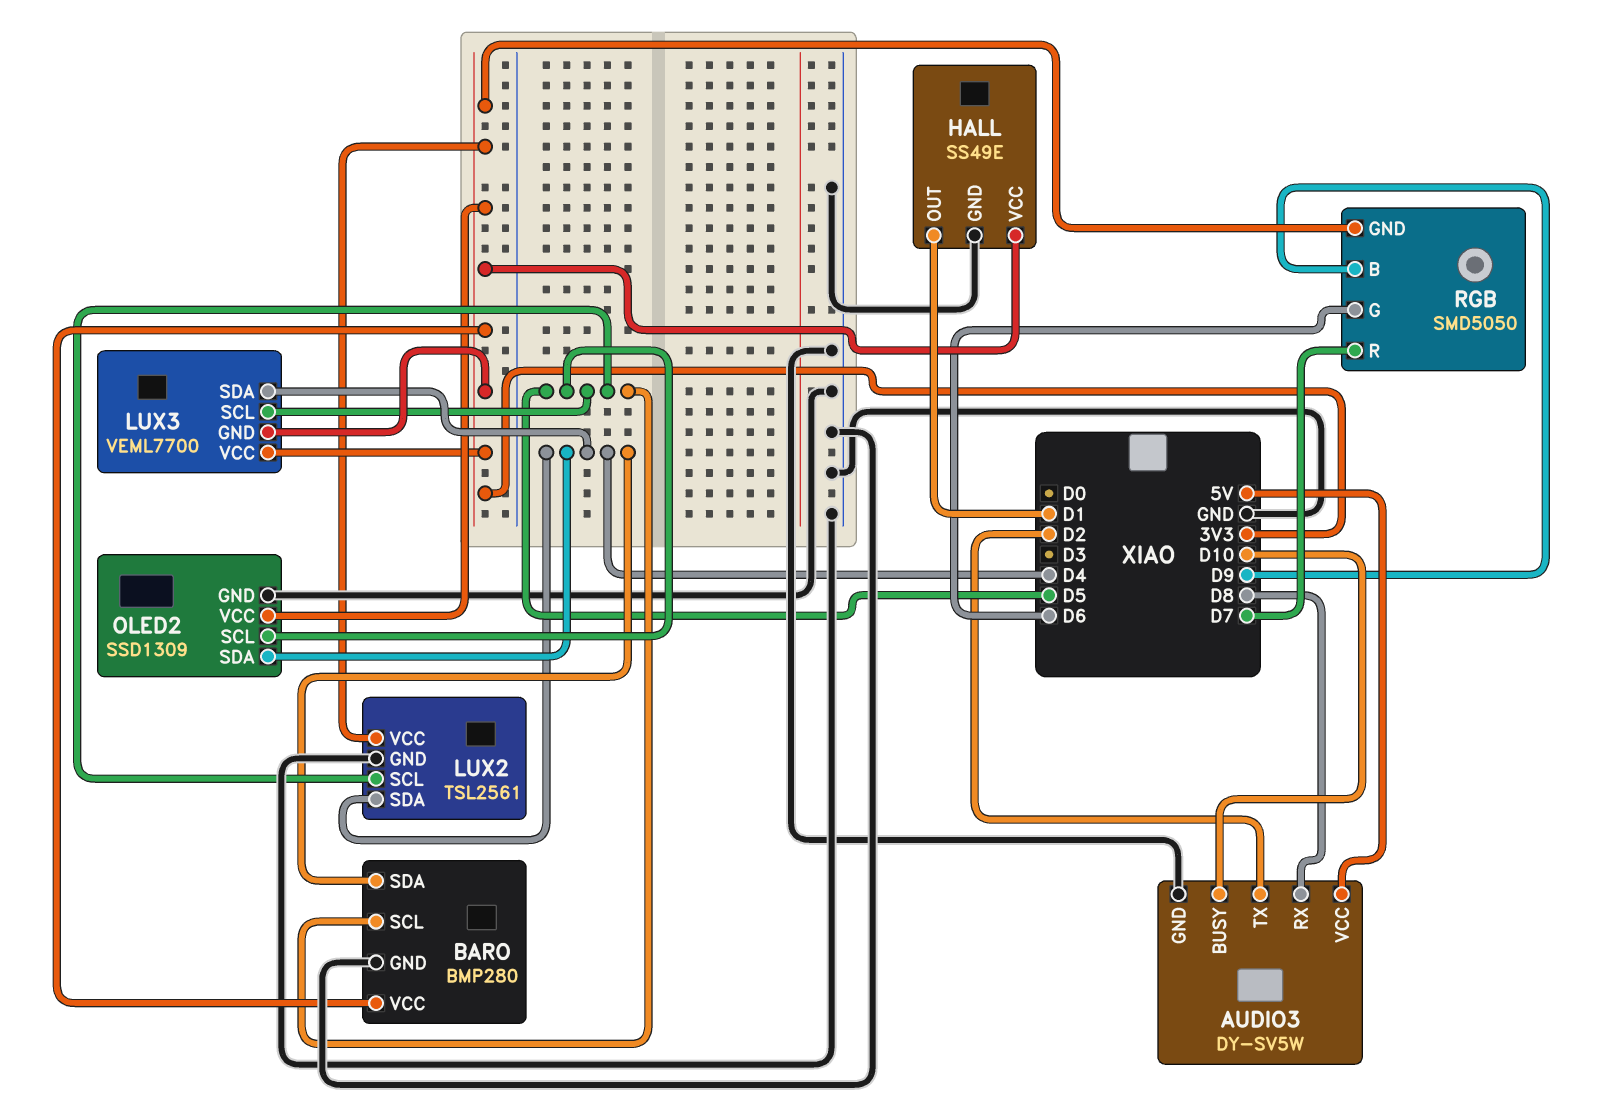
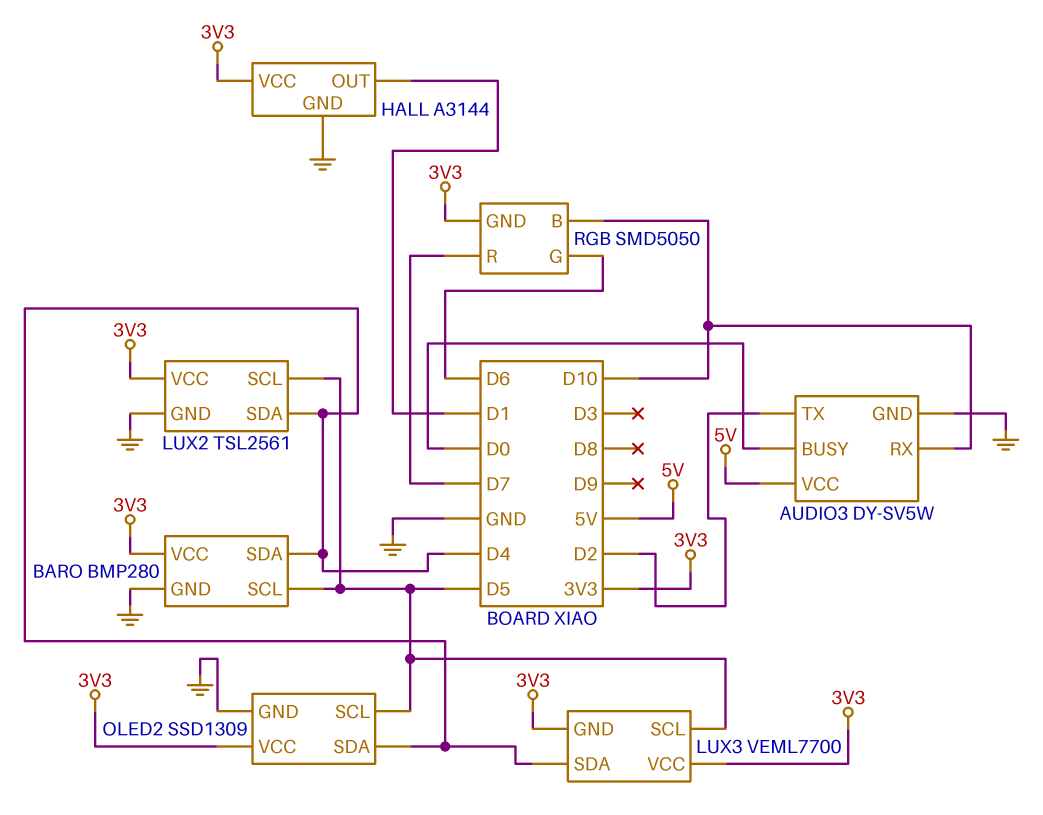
AUDIO3 pin BUSY: D10 -> D0
AUDIO3 pin RX: D8 -> D10
HALL: SS49E -> A3144
RGB pin B: D9 -> D10

